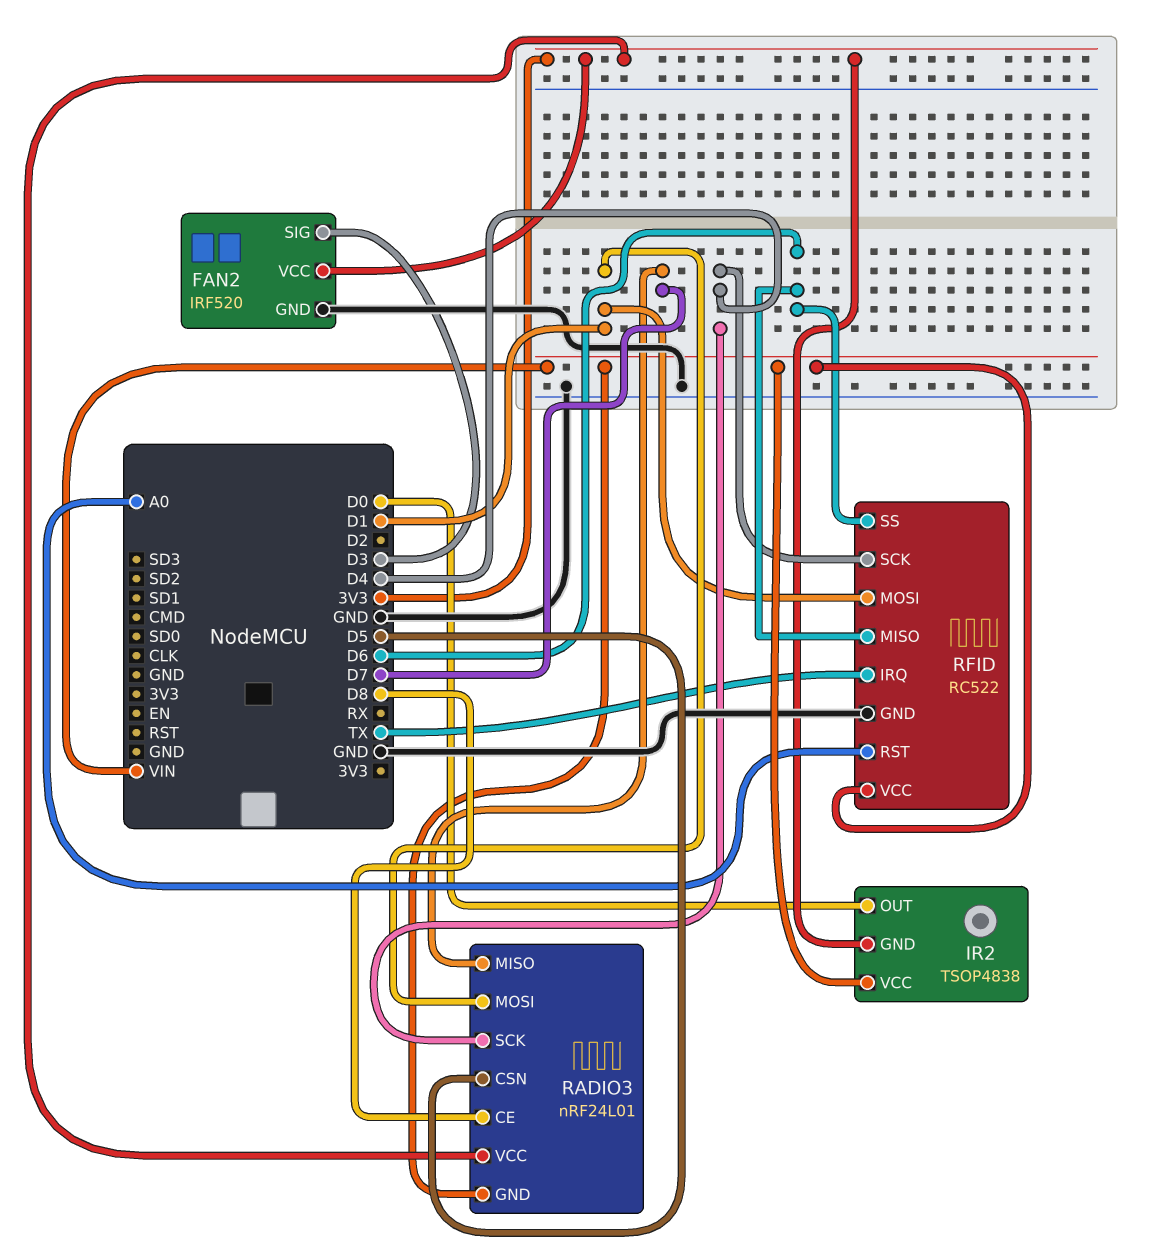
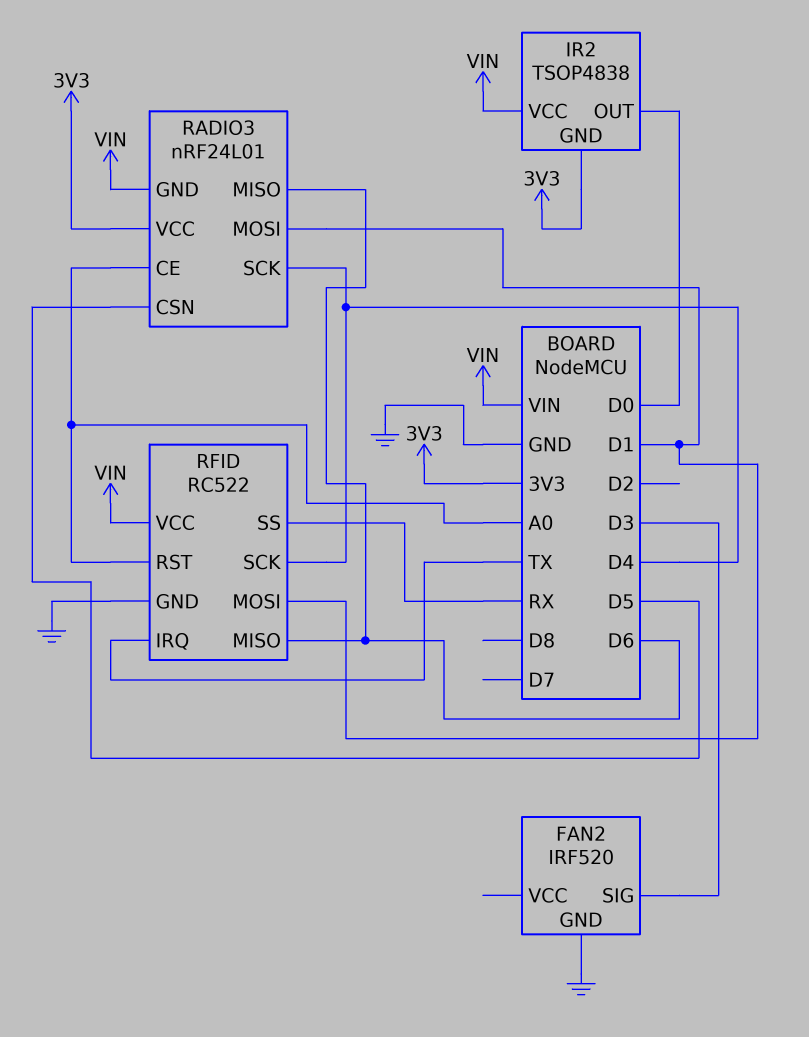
FAN2 pin VCC: 3V3 -> none
RADIO3 pin CE: D8 -> A0
RADIO3 pin MISO: D7 -> D6
RFID pin SS: D6 -> RX

